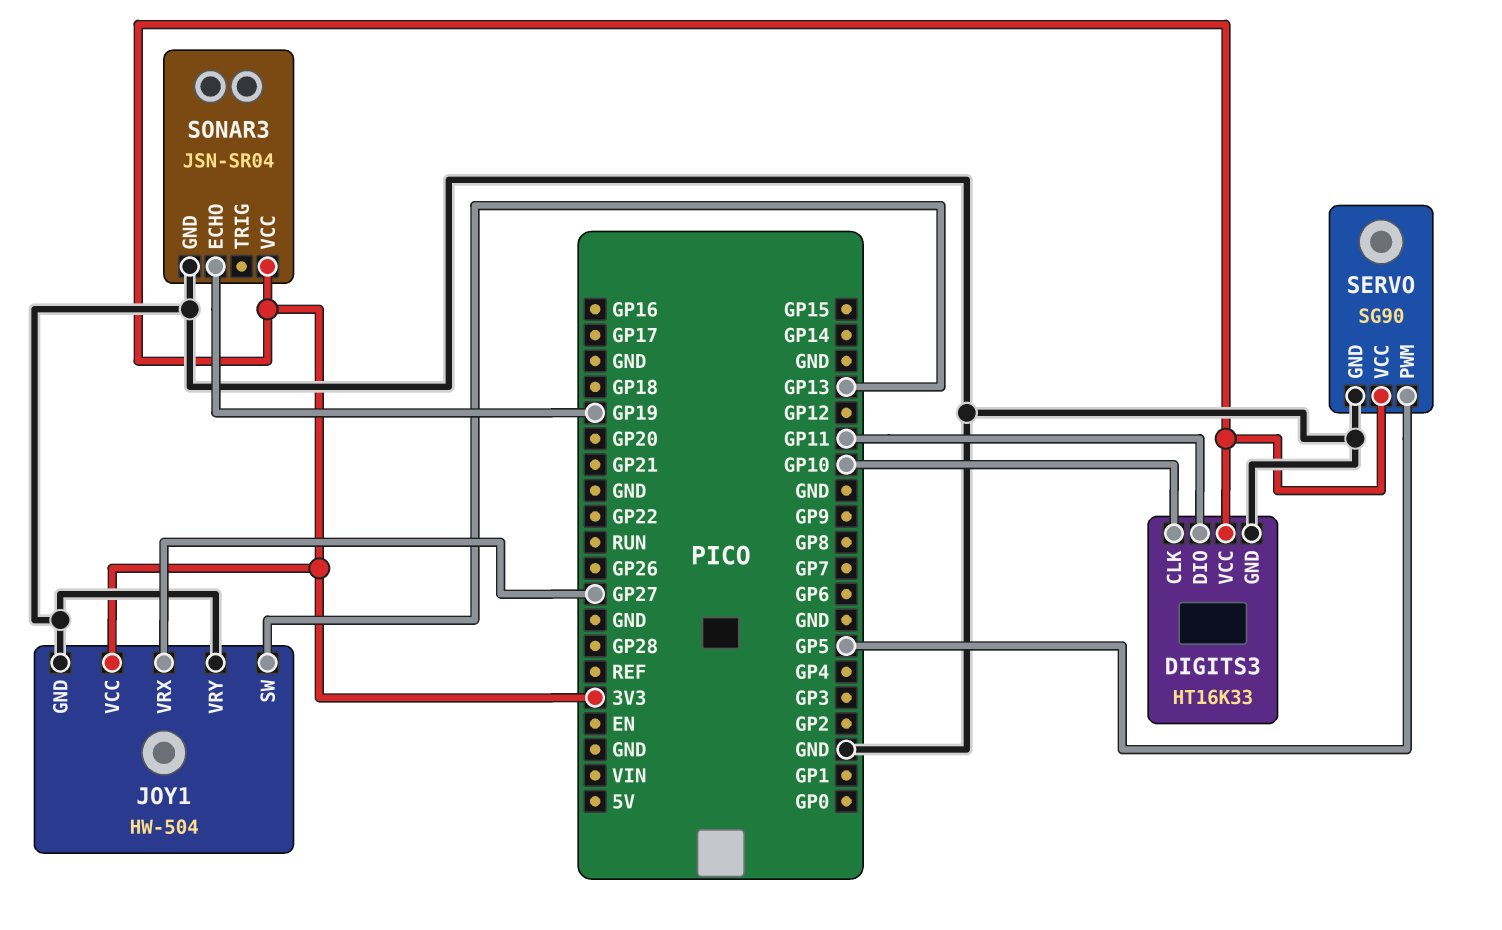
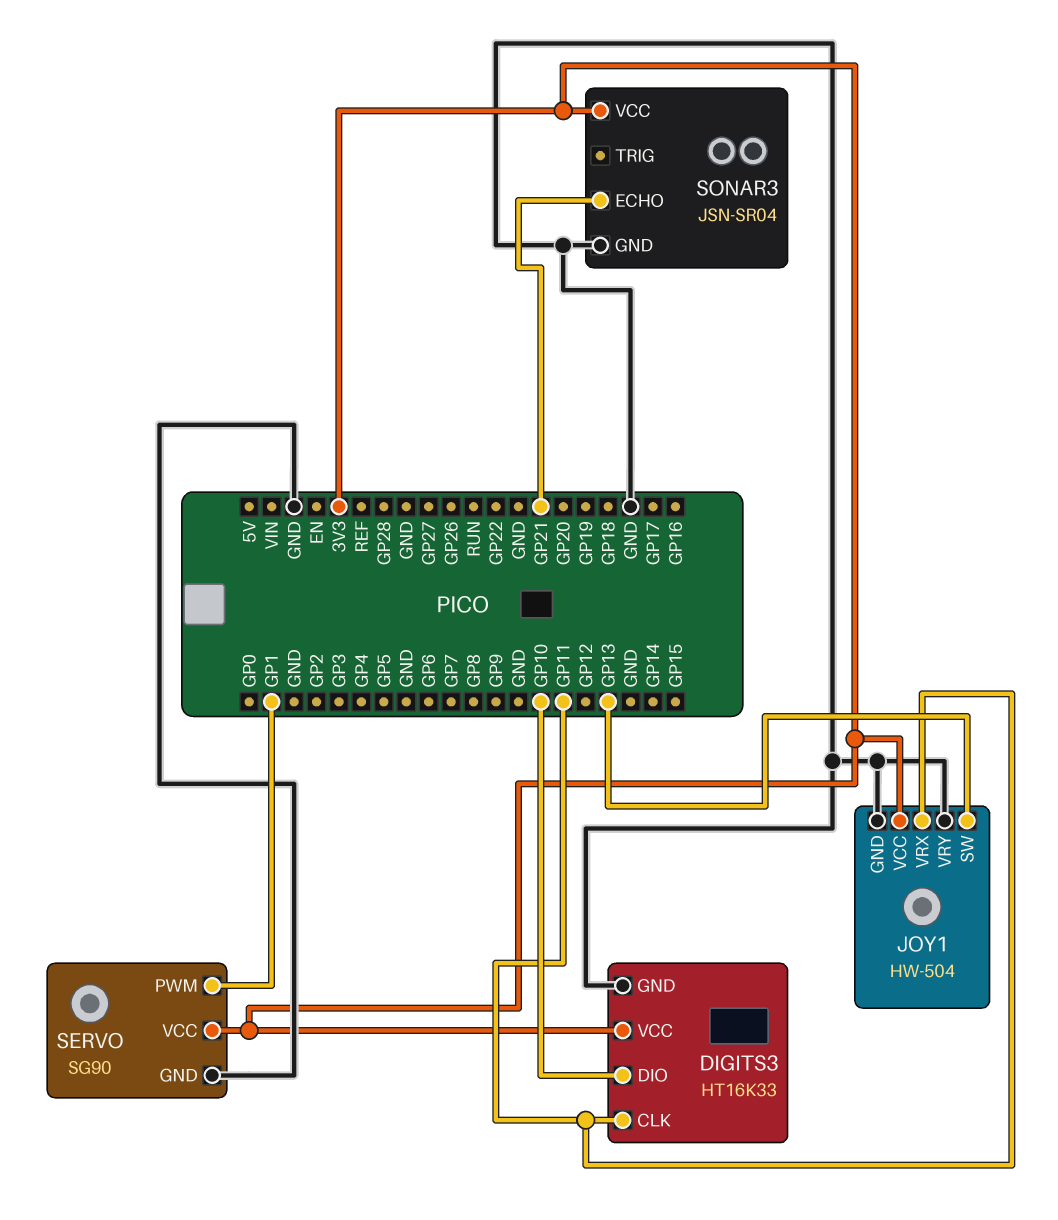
DIGITS3 pin CLK: GP10 -> GP11
DIGITS3 pin DIO: GP11 -> GP10
JOY1 pin VRX: GP27 -> GP11
SERVO pin PWM: GP5 -> GP1
SONAR3 pin ECHO: GP19 -> GP21

